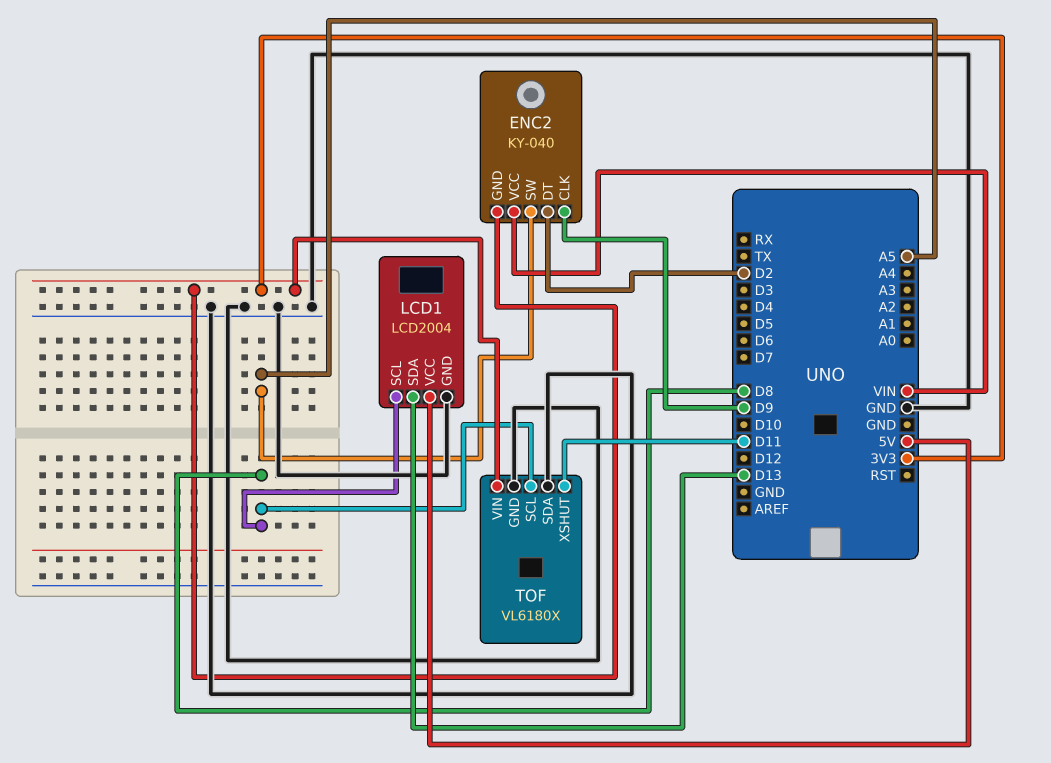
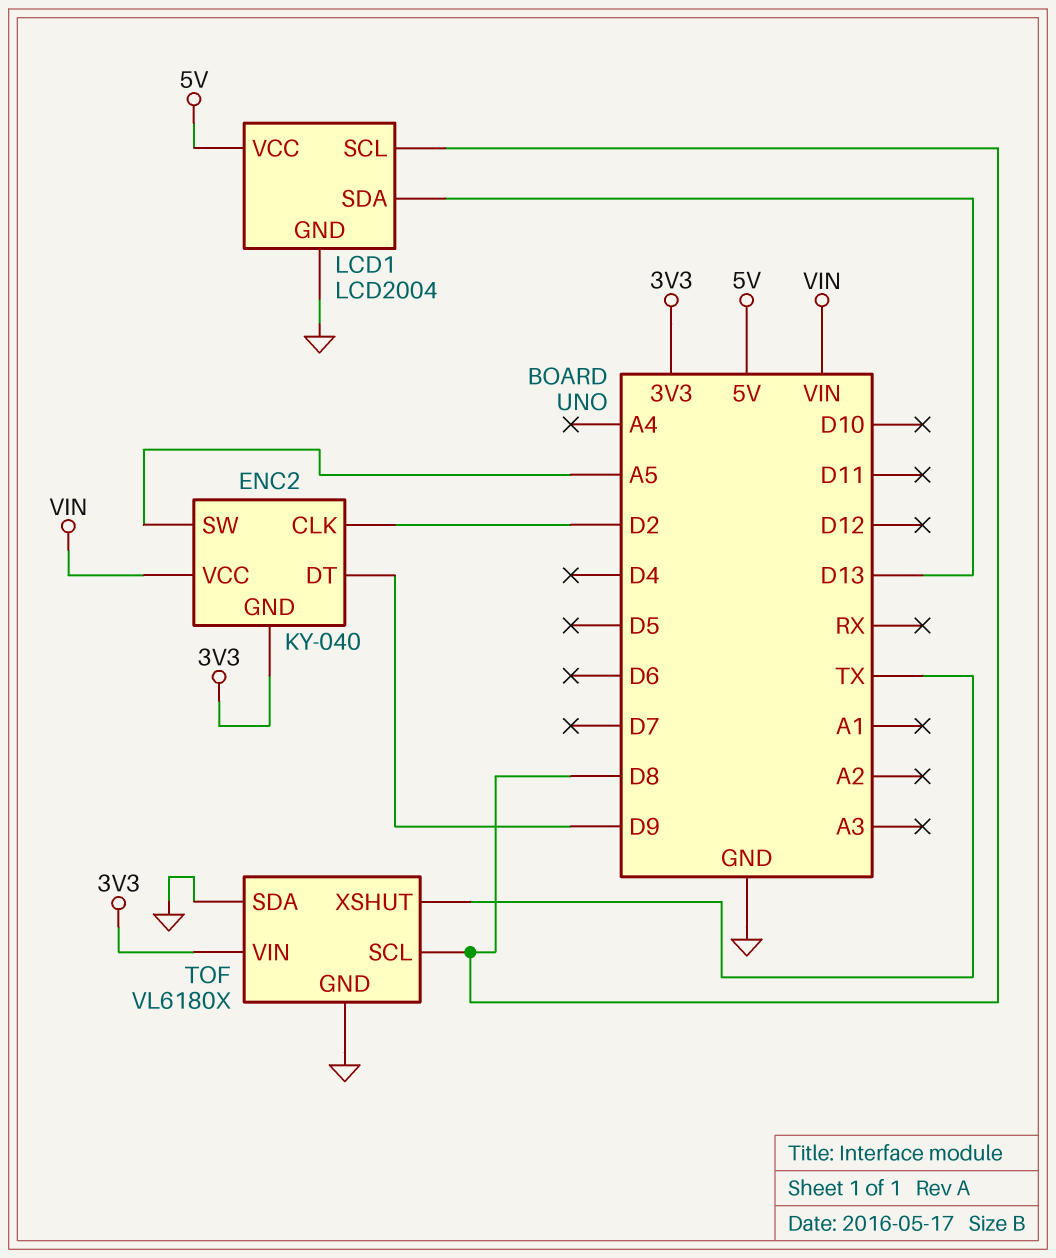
ENC2 pin CLK: D9 -> D2
ENC2 pin DT: D2 -> D9
TOF pin XSHUT: D11 -> TX

